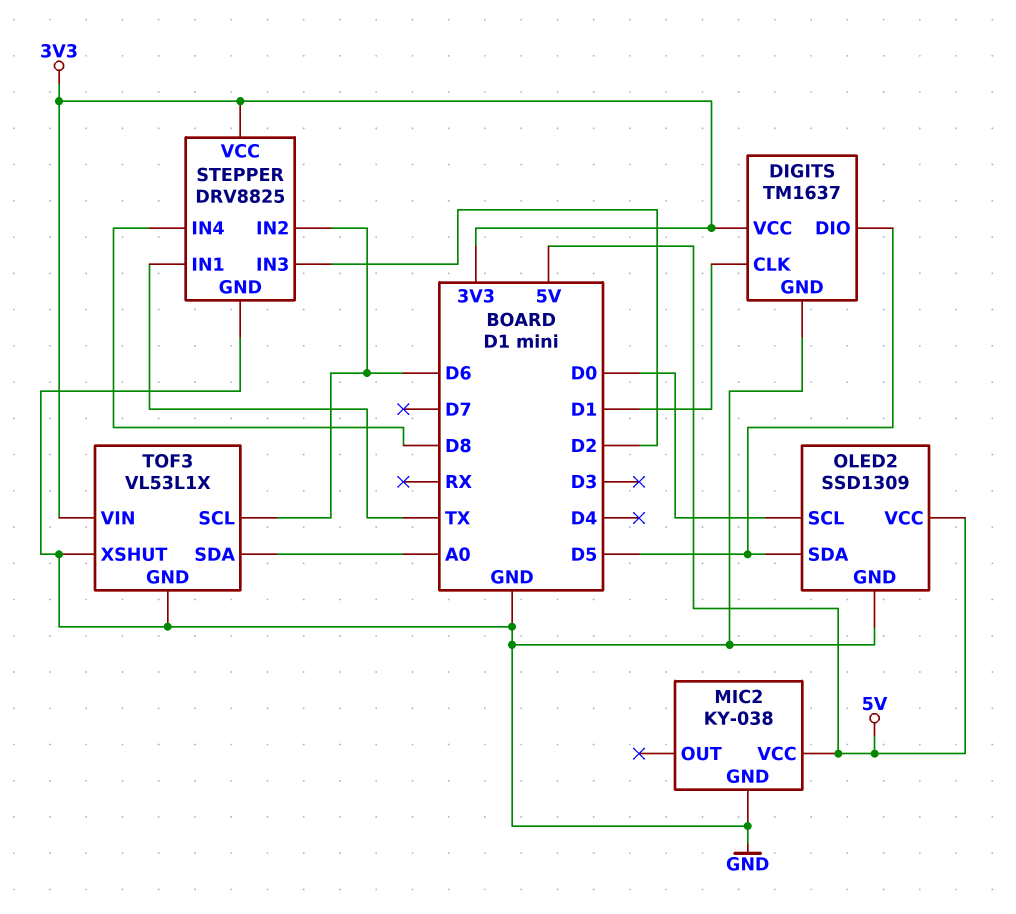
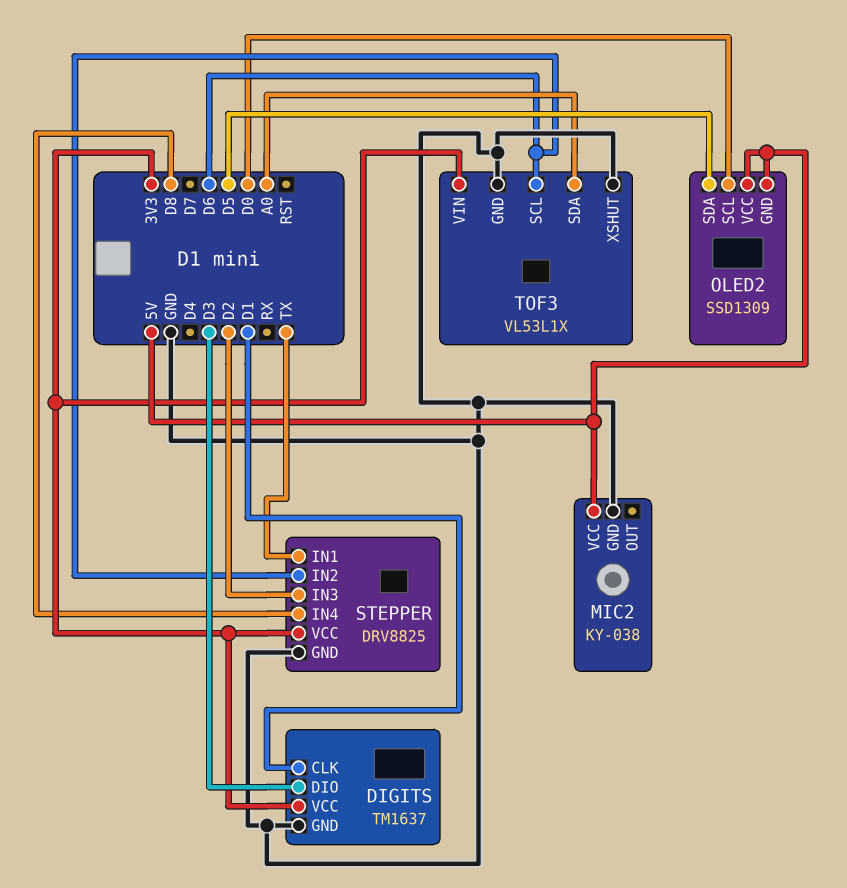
DIGITS pin DIO: D5 -> D3
OLED2 pin GND: GND -> 5V

